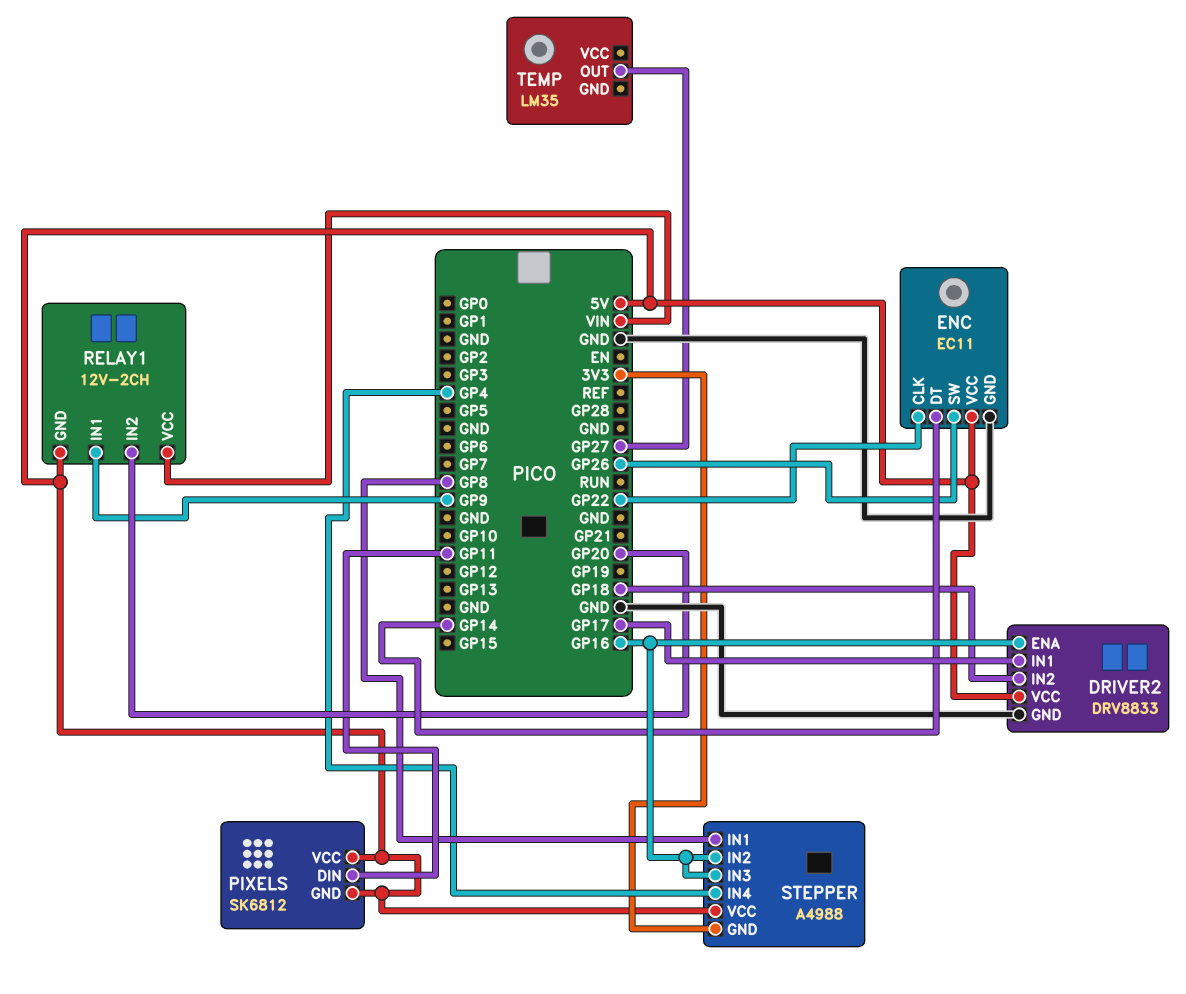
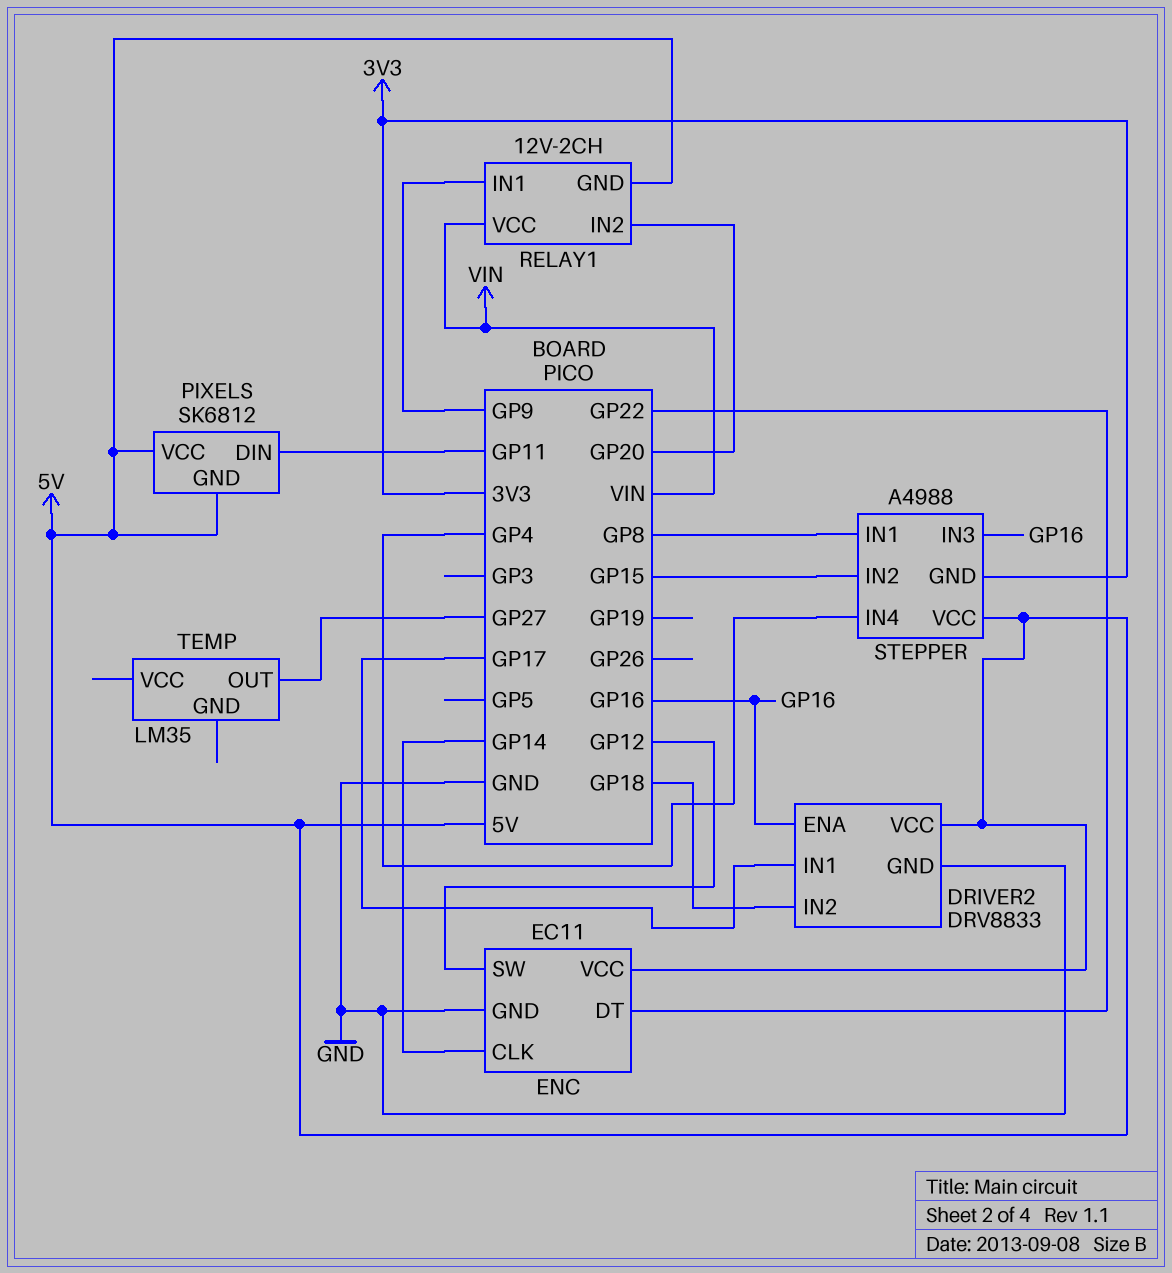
ENC pin CLK: GP22 -> GP14
ENC pin DT: GP14 -> GP22
ENC pin SW: GP26 -> GP12
STEPPER pin IN2: GP16 -> GP15

